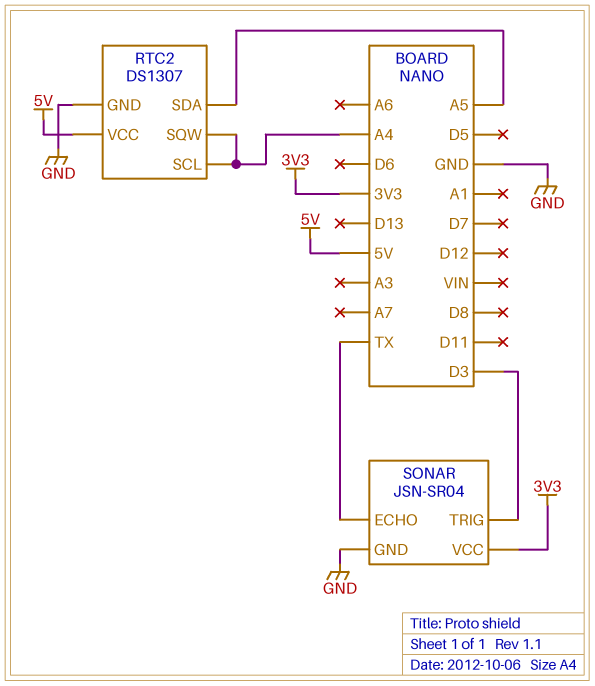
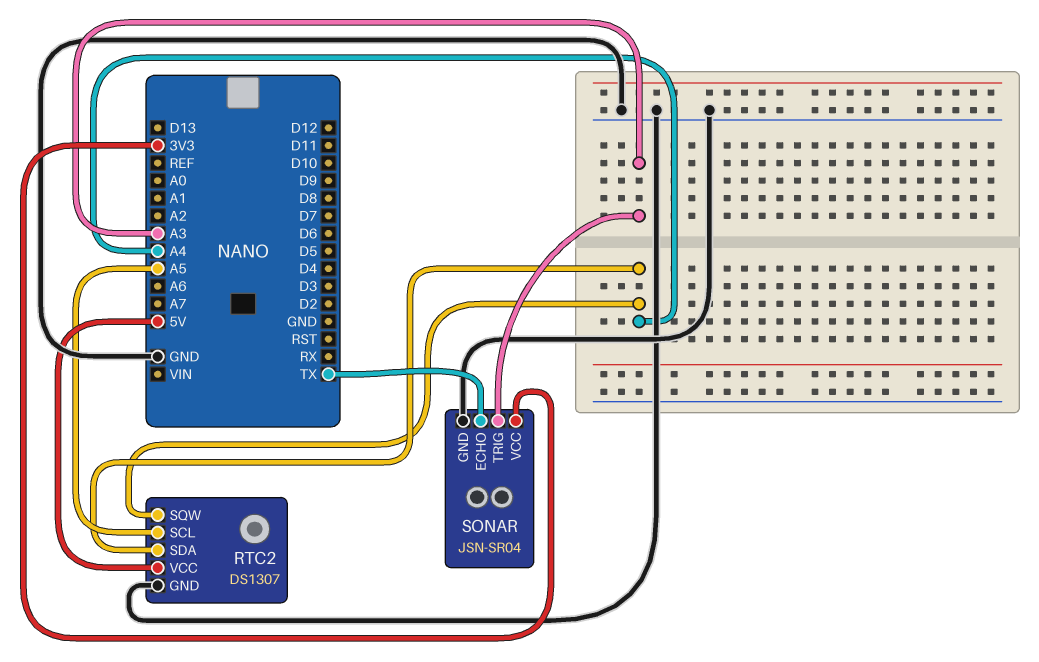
RTC2 pin SCL: A4 -> A5
RTC2 pin SDA: A5 -> A4
SONAR pin TRIG: D3 -> A3

